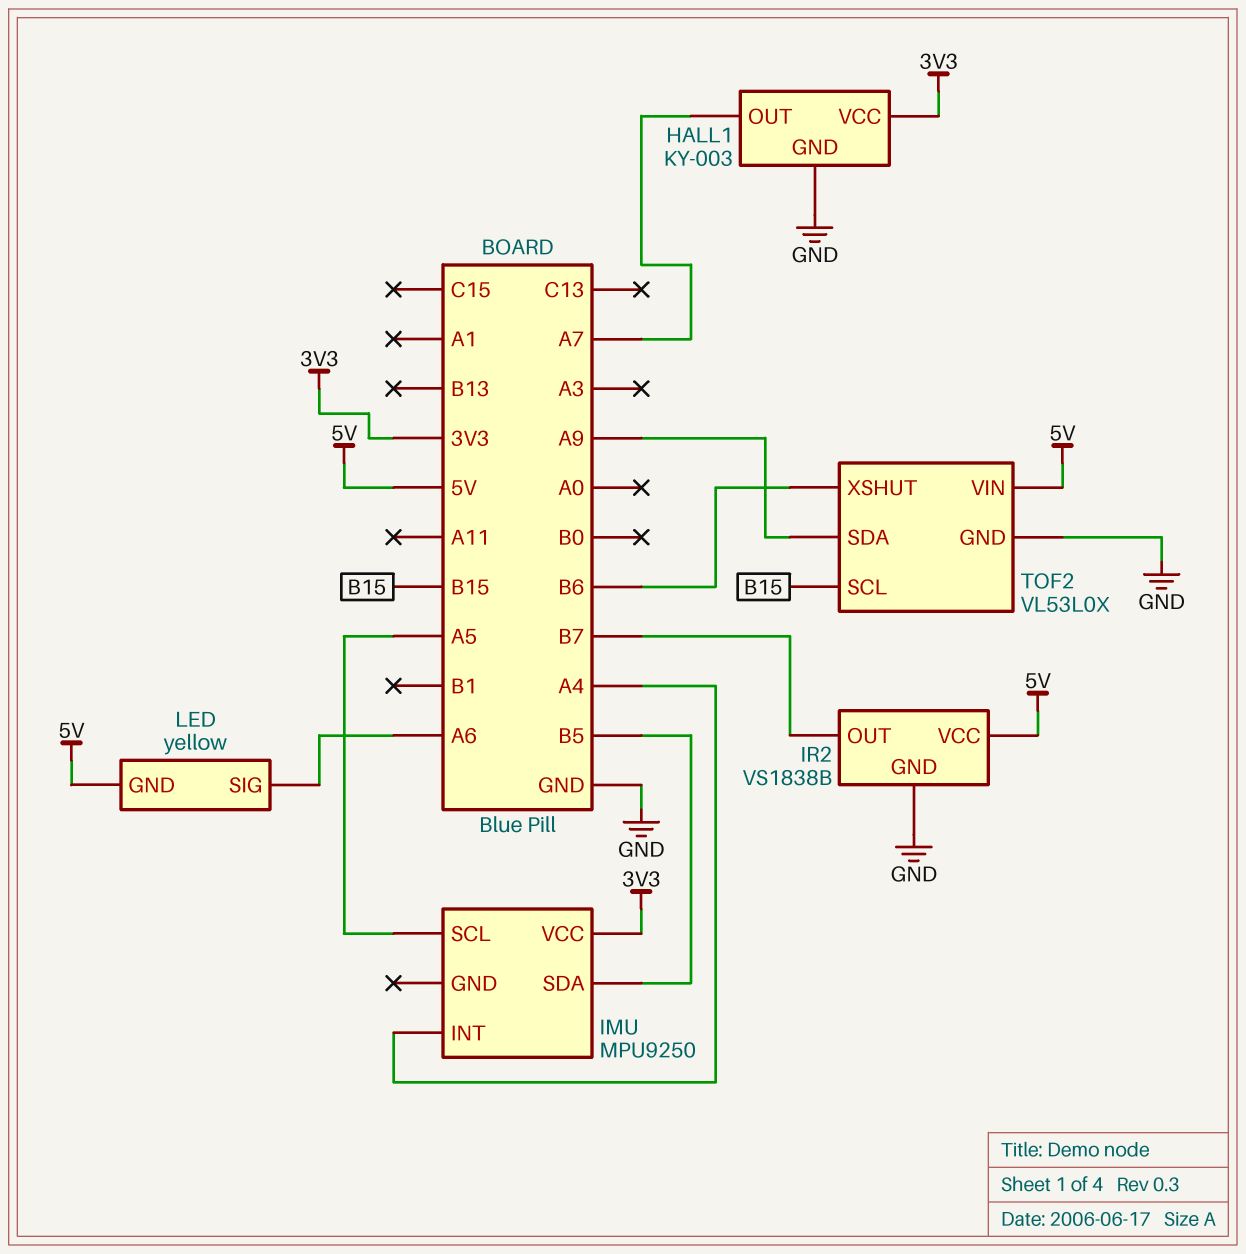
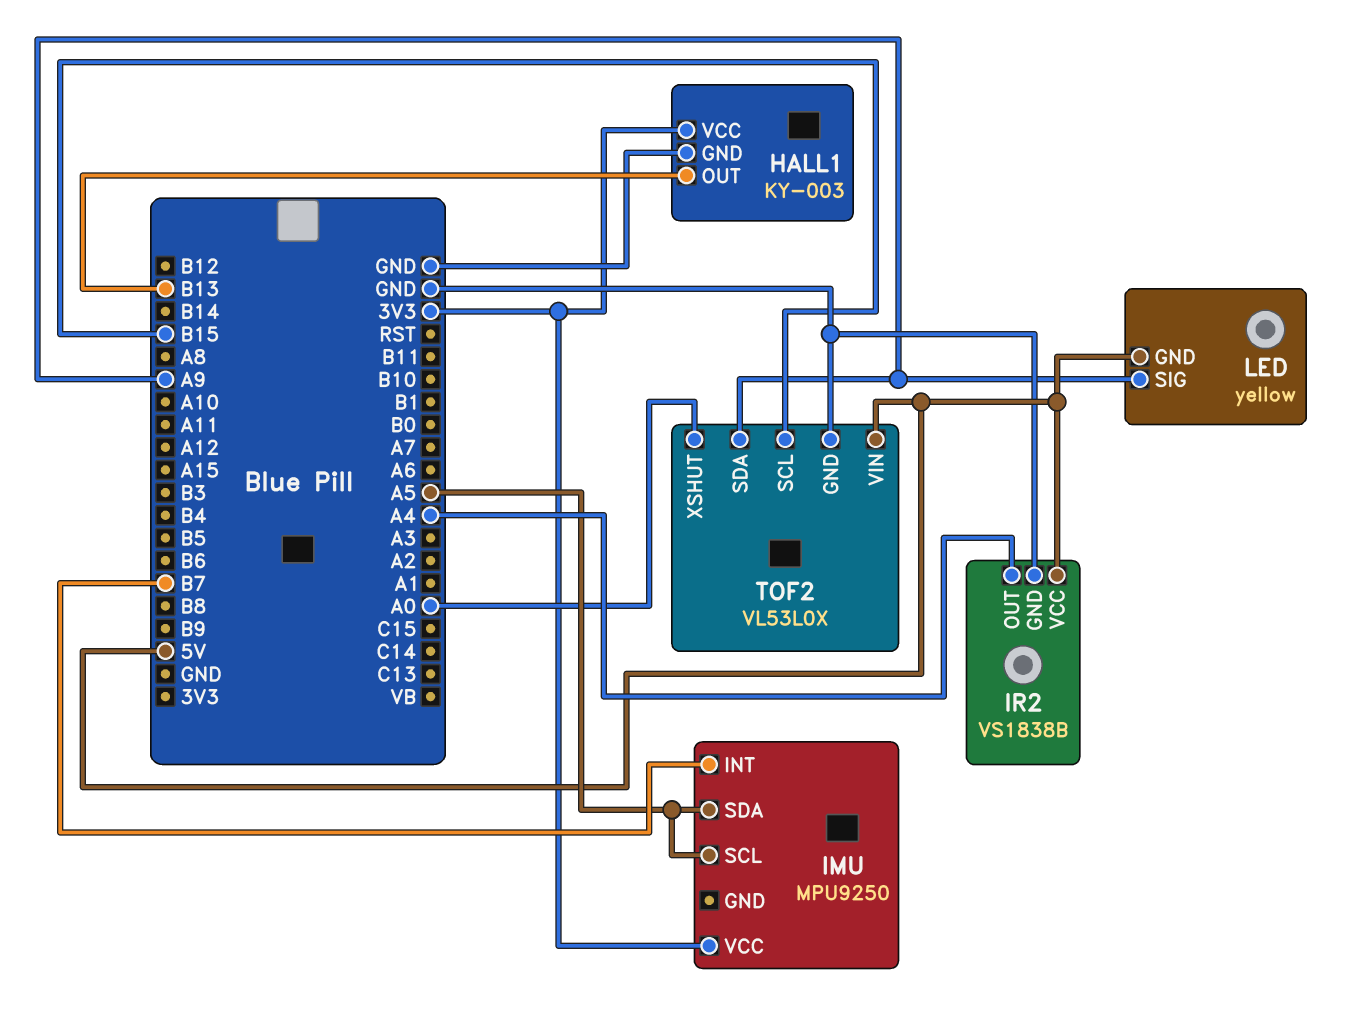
HALL1 pin OUT: A7 -> B13
IMU pin INT: A4 -> B7
IMU pin SDA: B5 -> A5
IR2 pin OUT: B7 -> A4
LED pin SIG: A6 -> A9
TOF2 pin XSHUT: B6 -> A0

